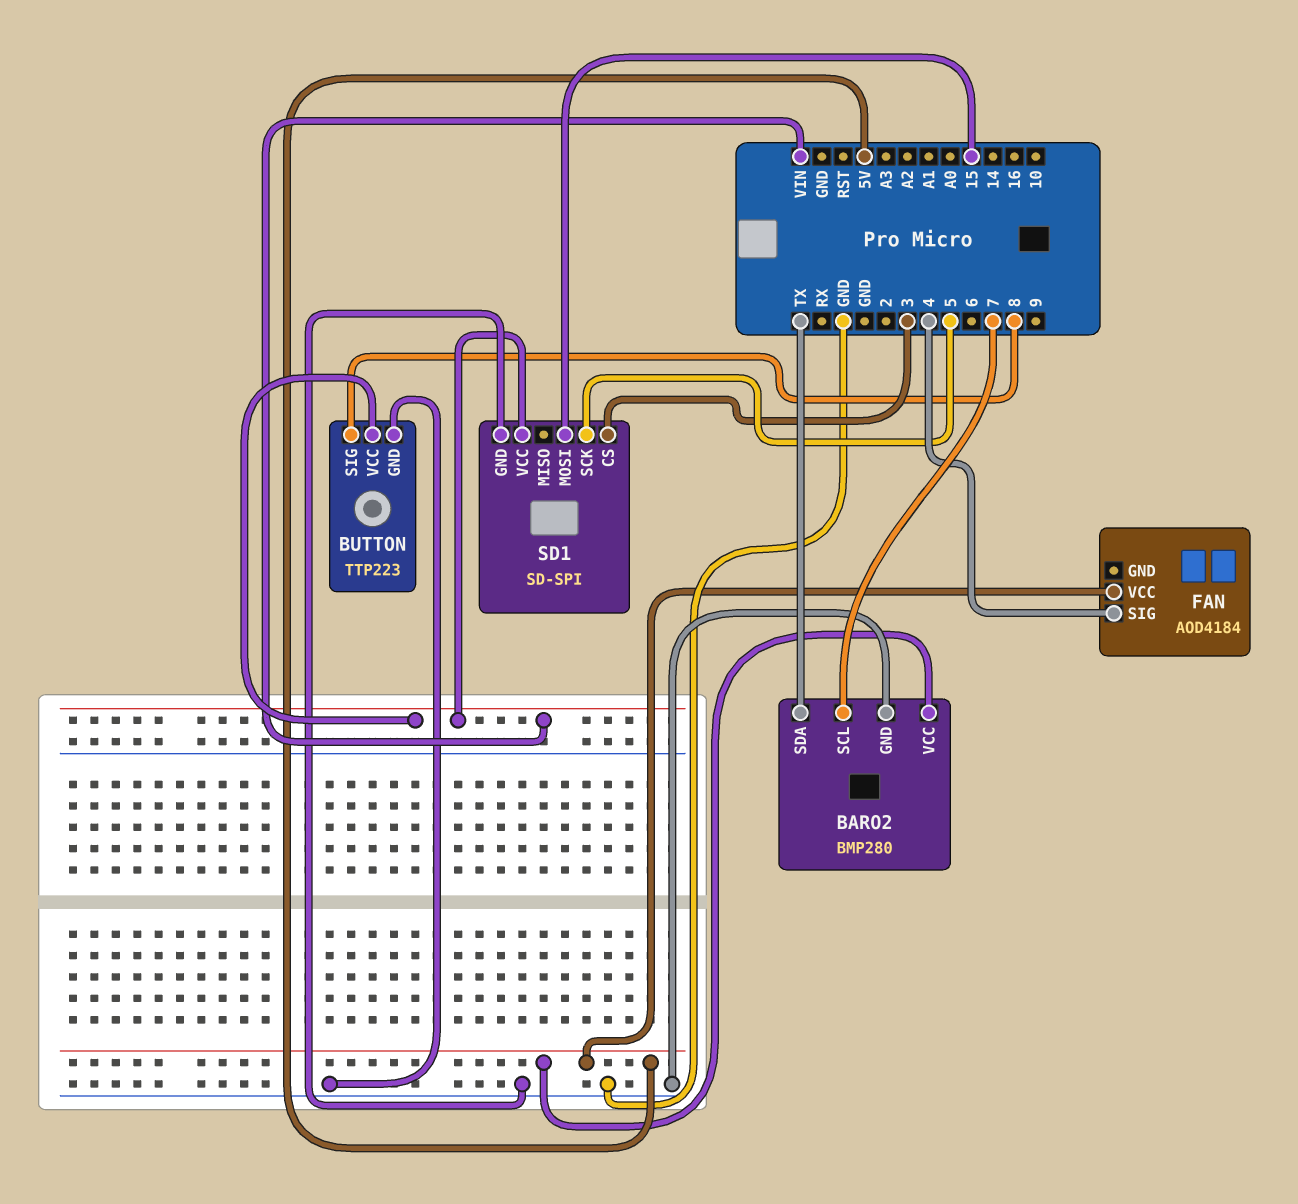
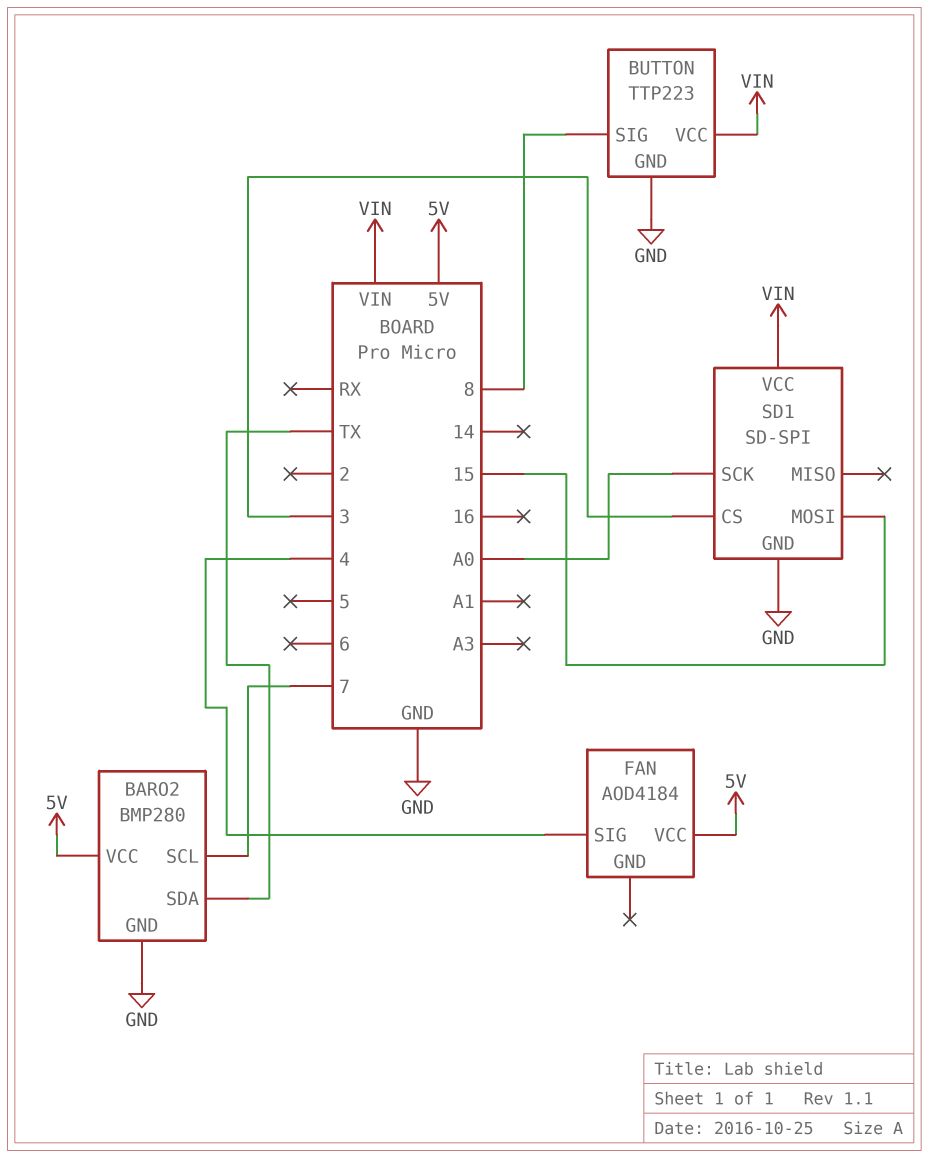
SD1 pin SCK: 5 -> A0

